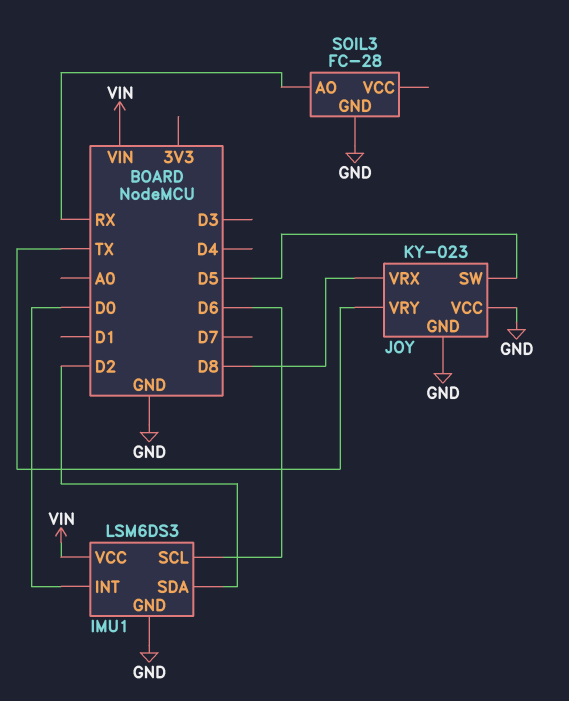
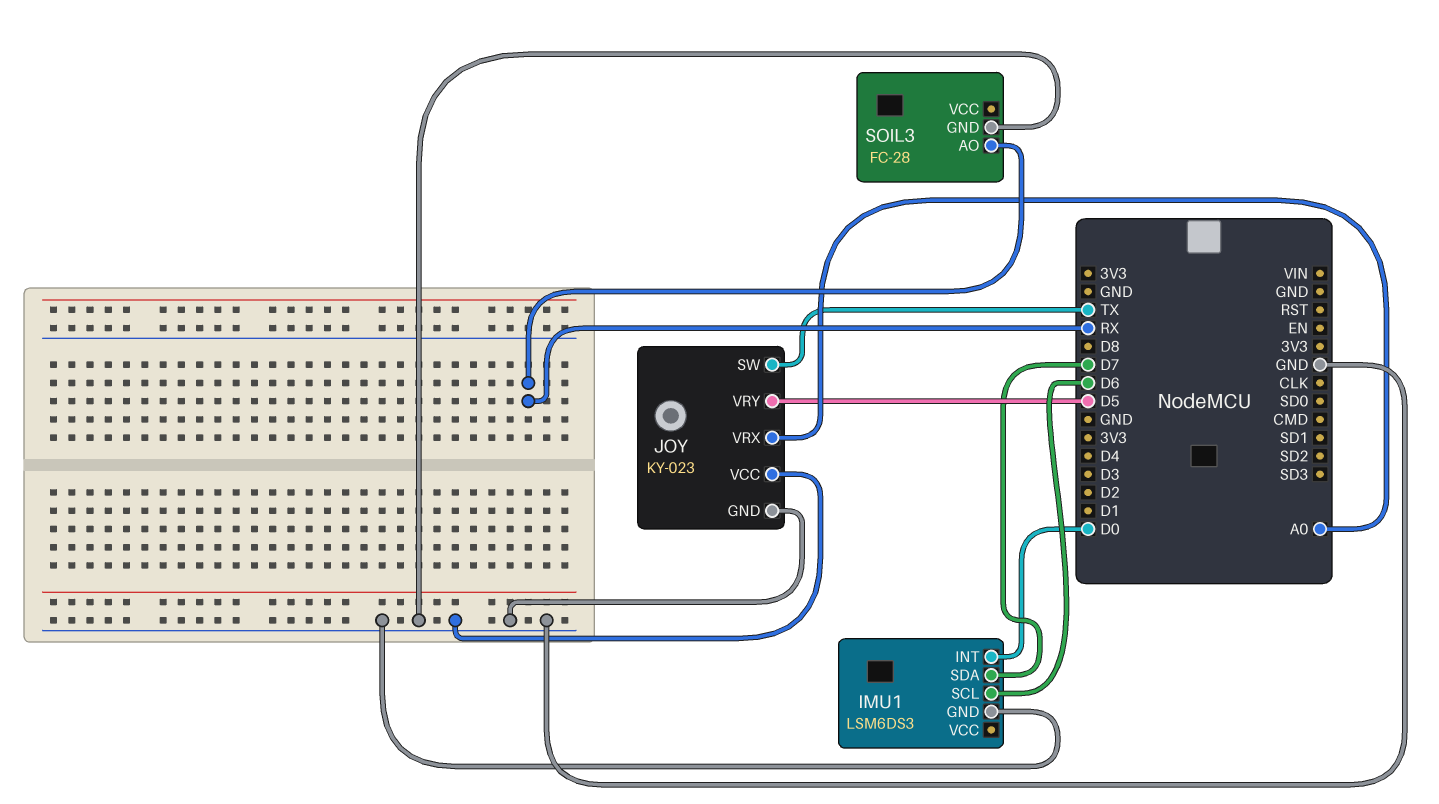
IMU1 pin SDA: D2 -> D7
IMU1 pin VCC: VIN -> none
JOY pin SW: D5 -> TX
JOY pin VRX: D8 -> A0
JOY pin VRY: TX -> D5

